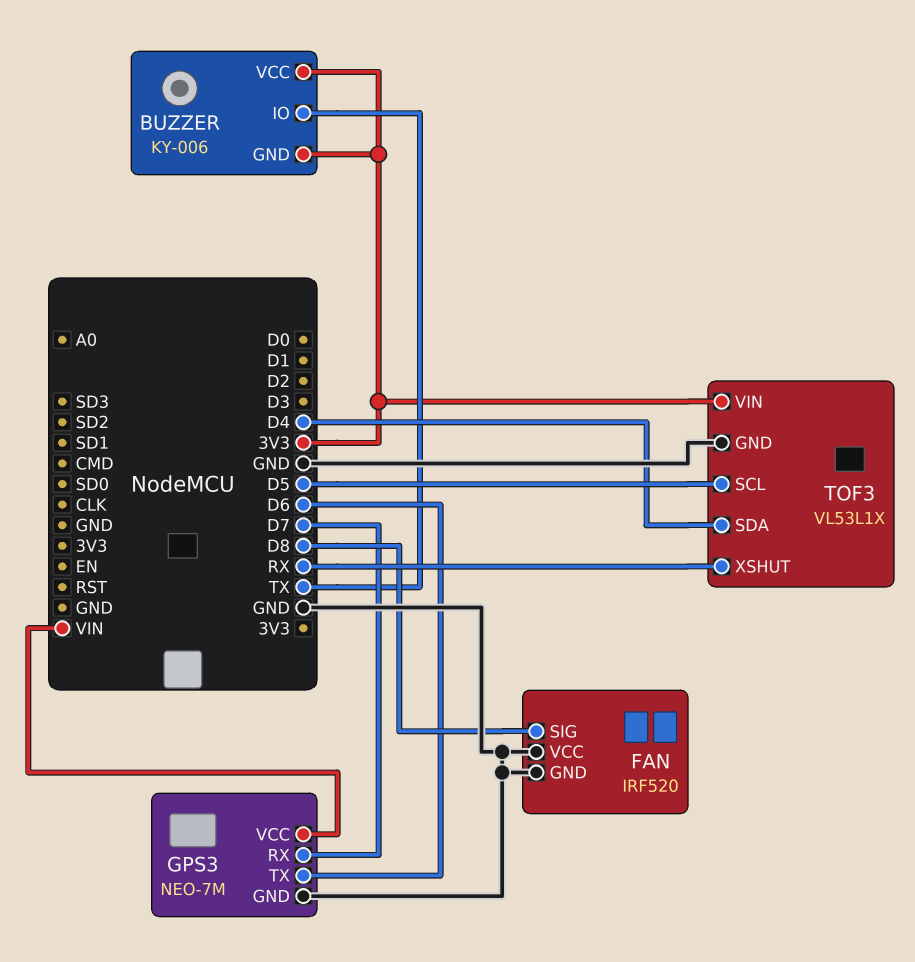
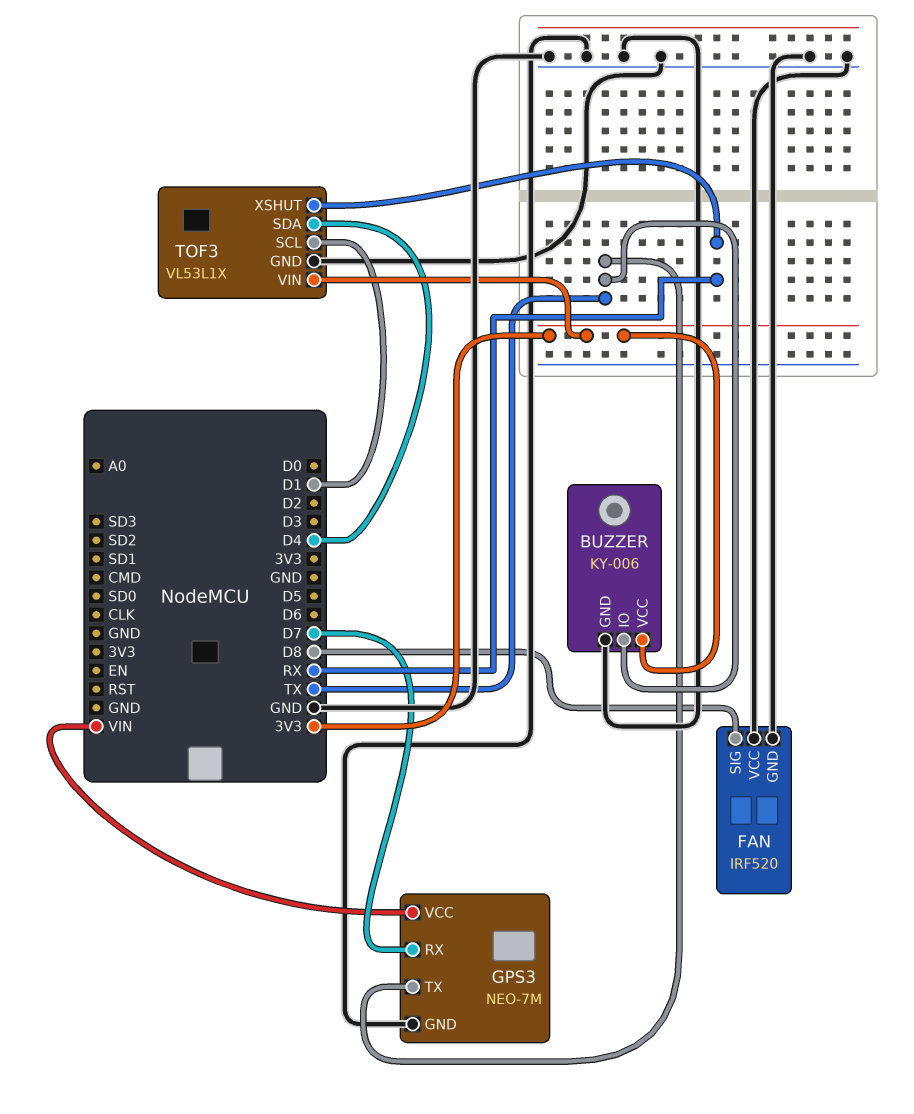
BUZZER pin GND: 3V3 -> GND
GPS3 pin TX: D6 -> TX
TOF3 pin SCL: D5 -> D1

